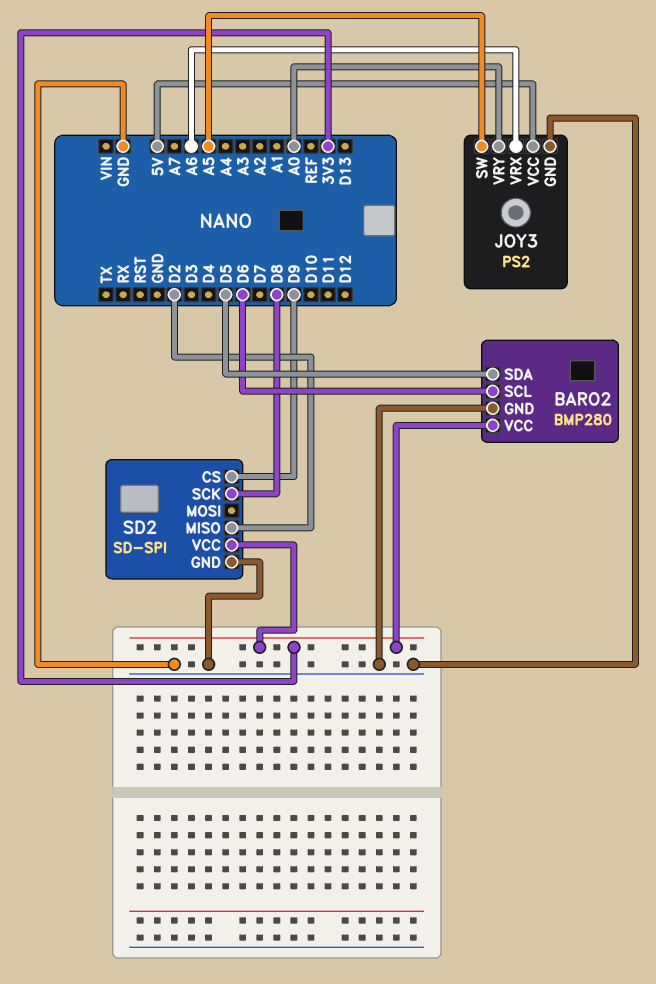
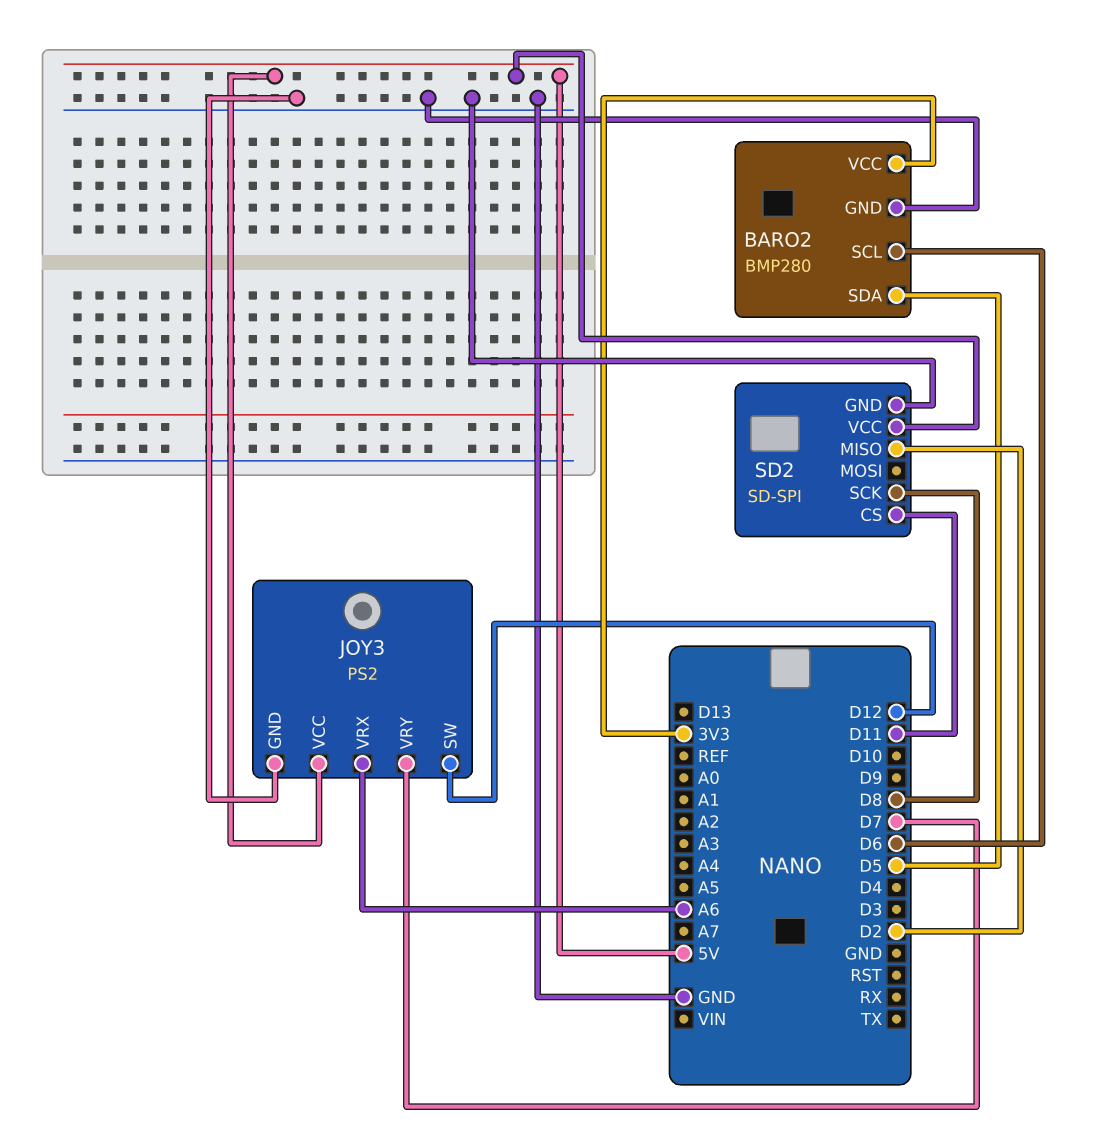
JOY3 pin SW: A5 -> D12
JOY3 pin VRY: A0 -> D7
SD2 pin CS: D9 -> D11
SD2 pin VCC: 3V3 -> 5V

